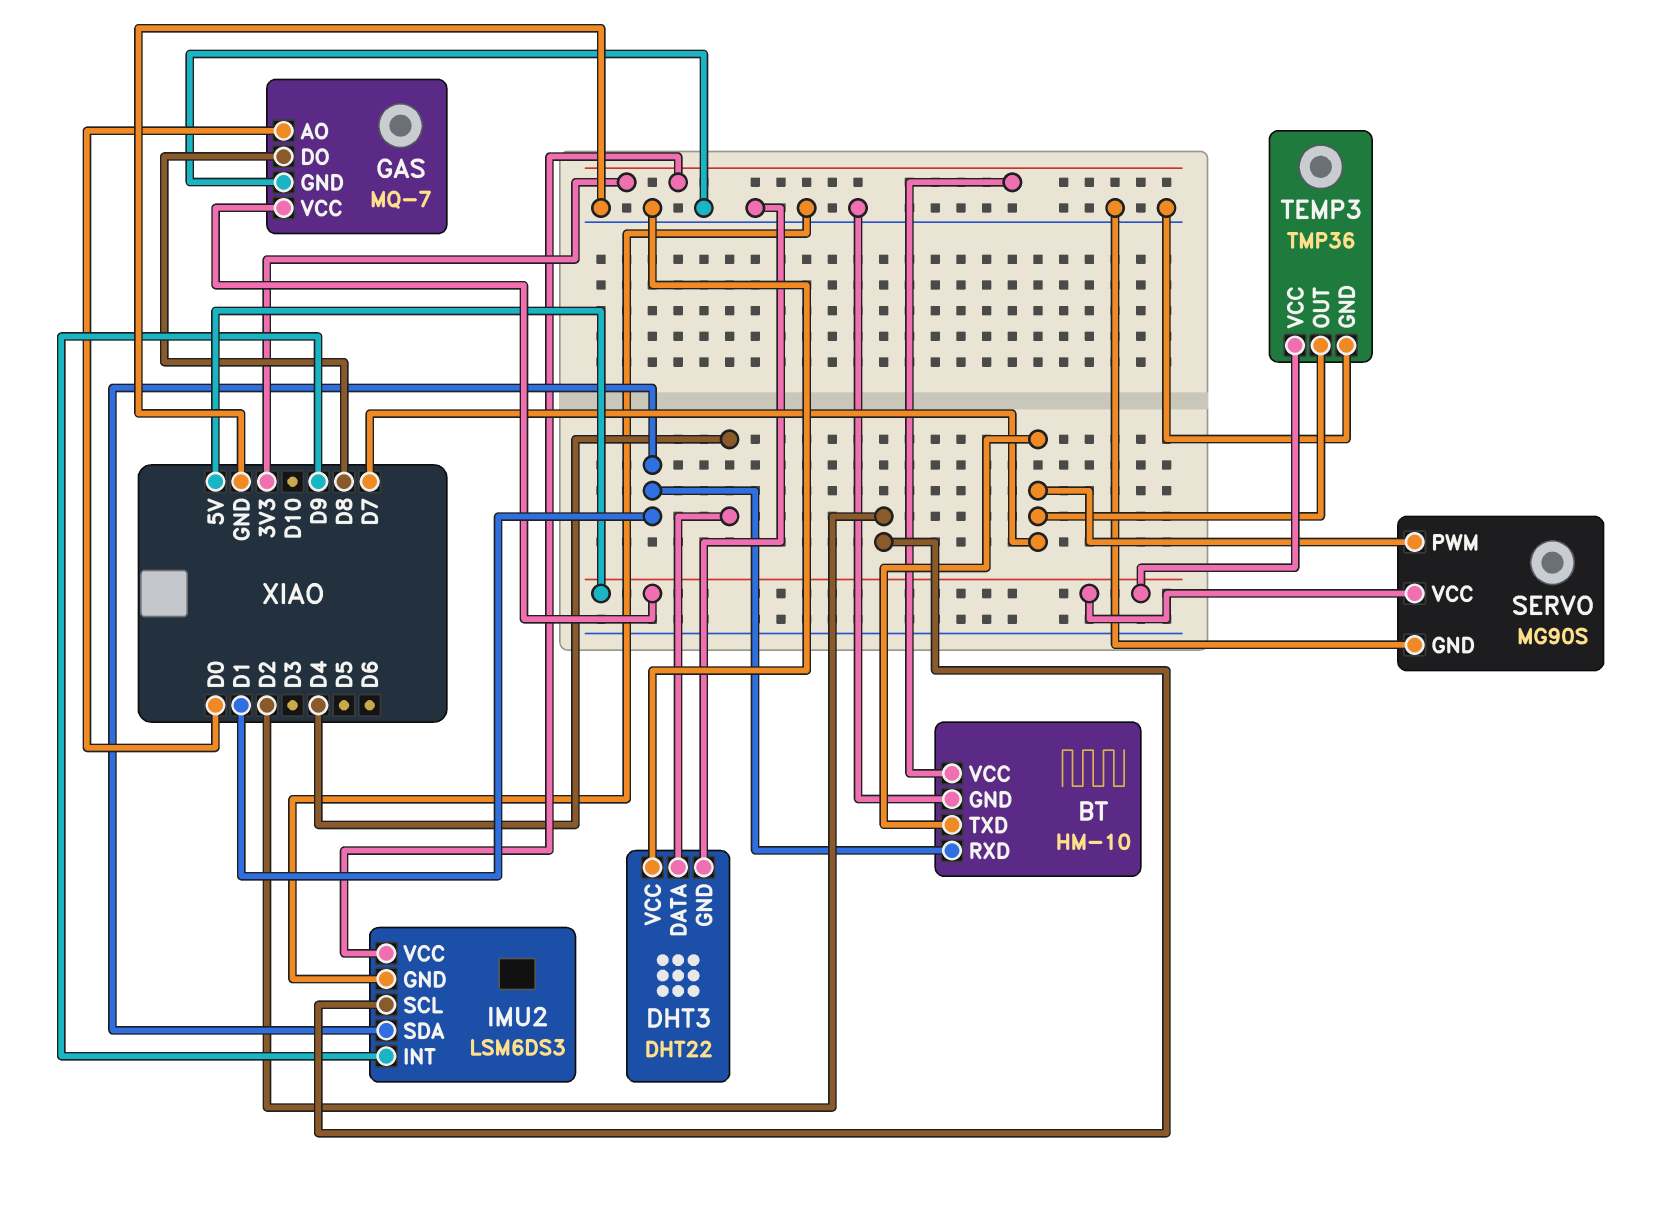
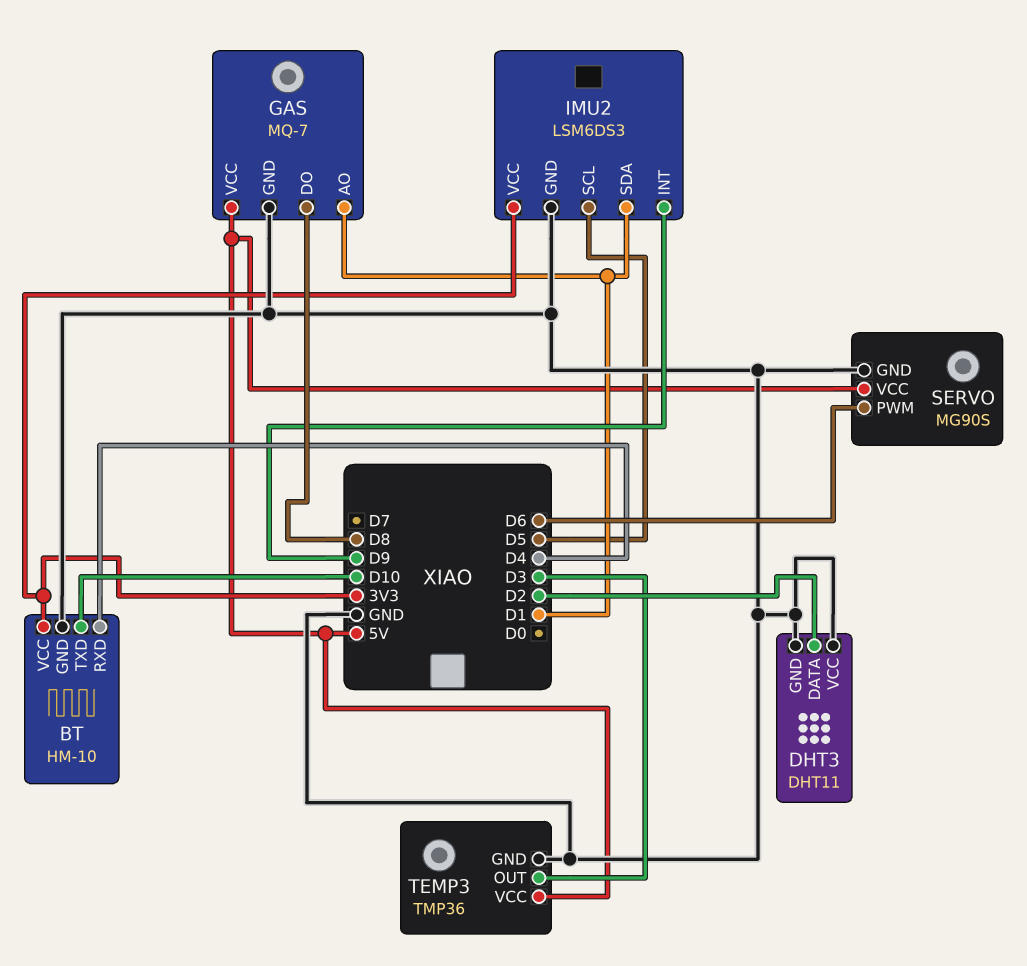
BT pin RXD: D1 -> D4
BT pin TXD: D7 -> D10
DHT3: DHT22 -> DHT11
DHT3 pin DATA: D4 -> D2
GAS pin AO: D0 -> D1
IMU2 pin SCL: D2 -> D5
SERVO pin PWM: D7 -> D6
TEMP3 pin OUT: D7 -> D3

